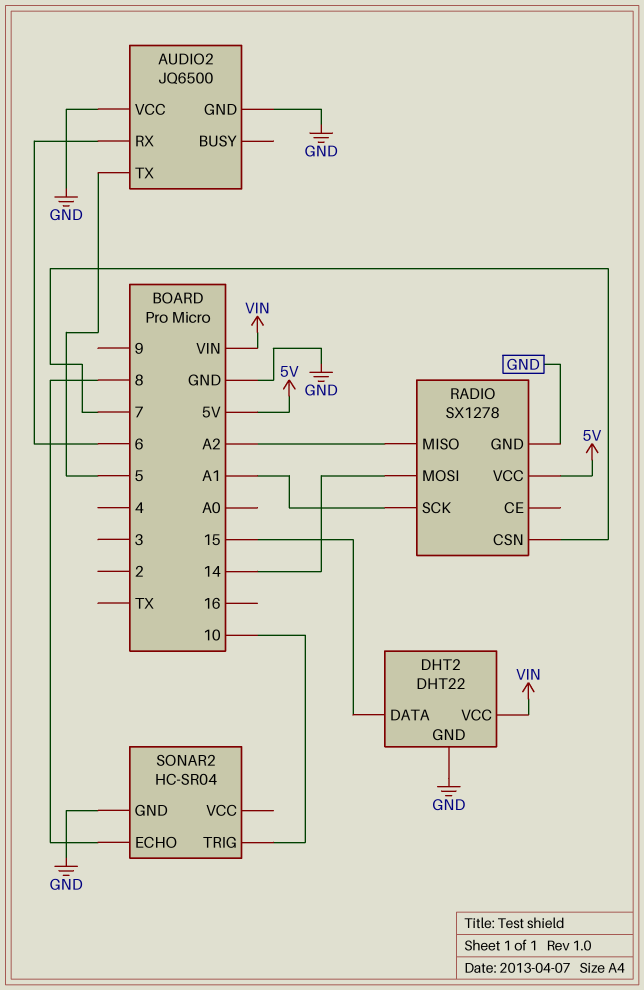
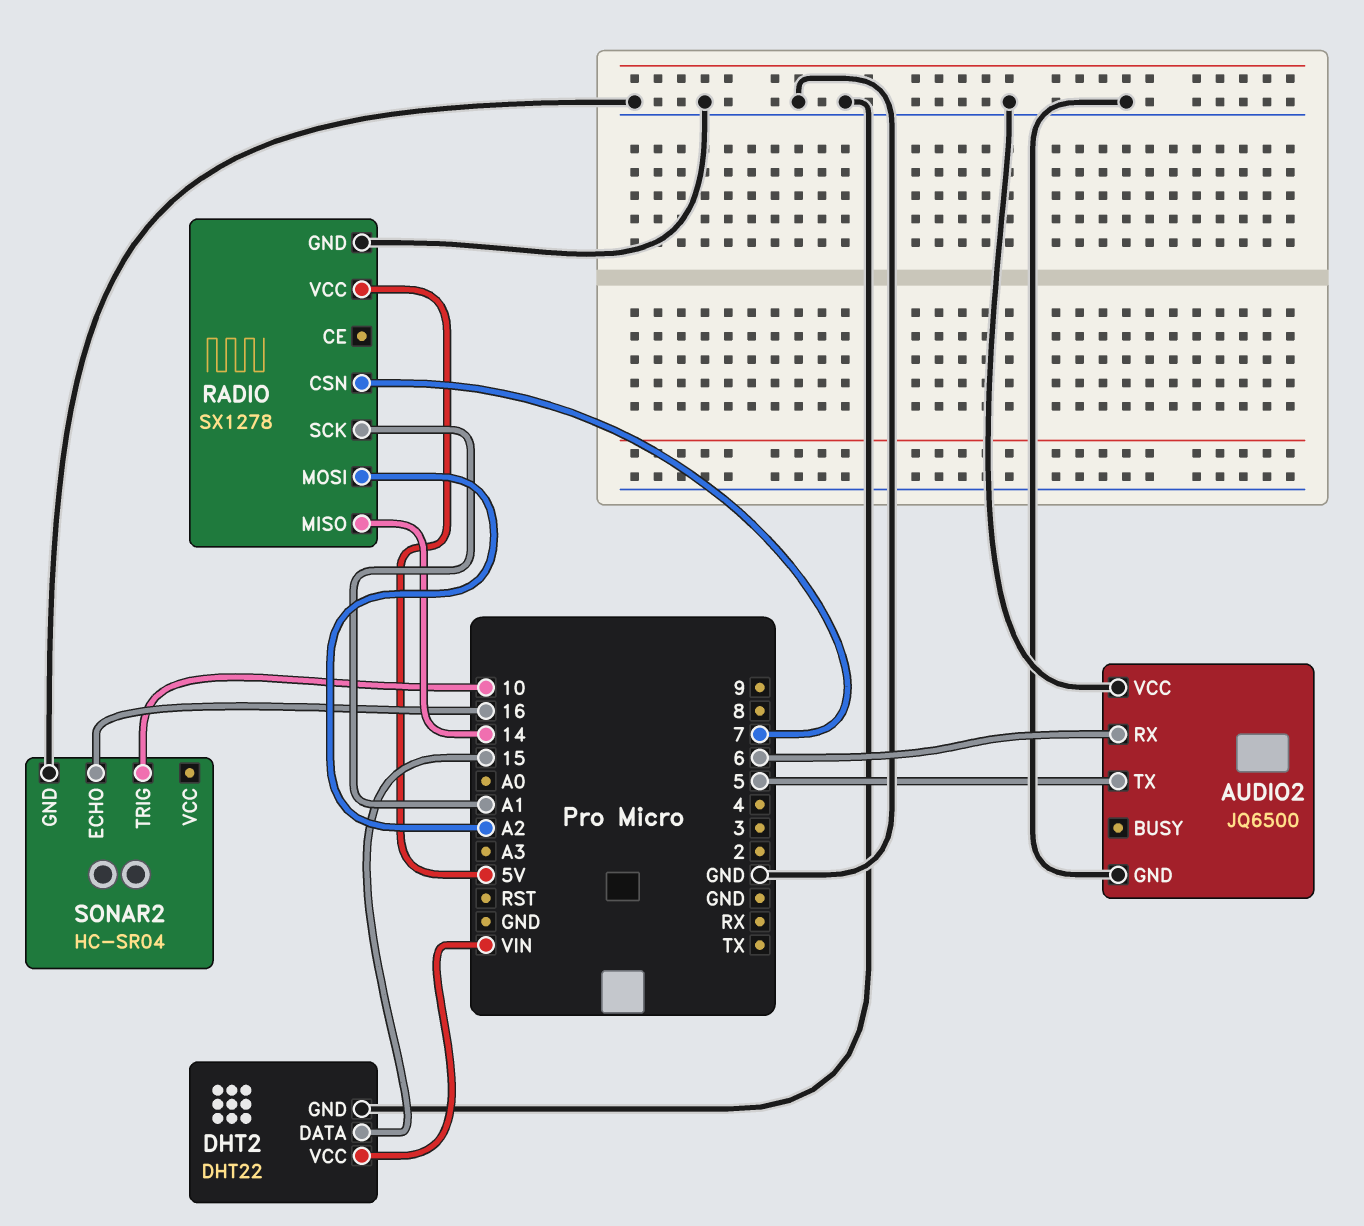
RADIO pin MISO: A2 -> 14
RADIO pin MOSI: 14 -> A2
SONAR2 pin ECHO: 8 -> 16

